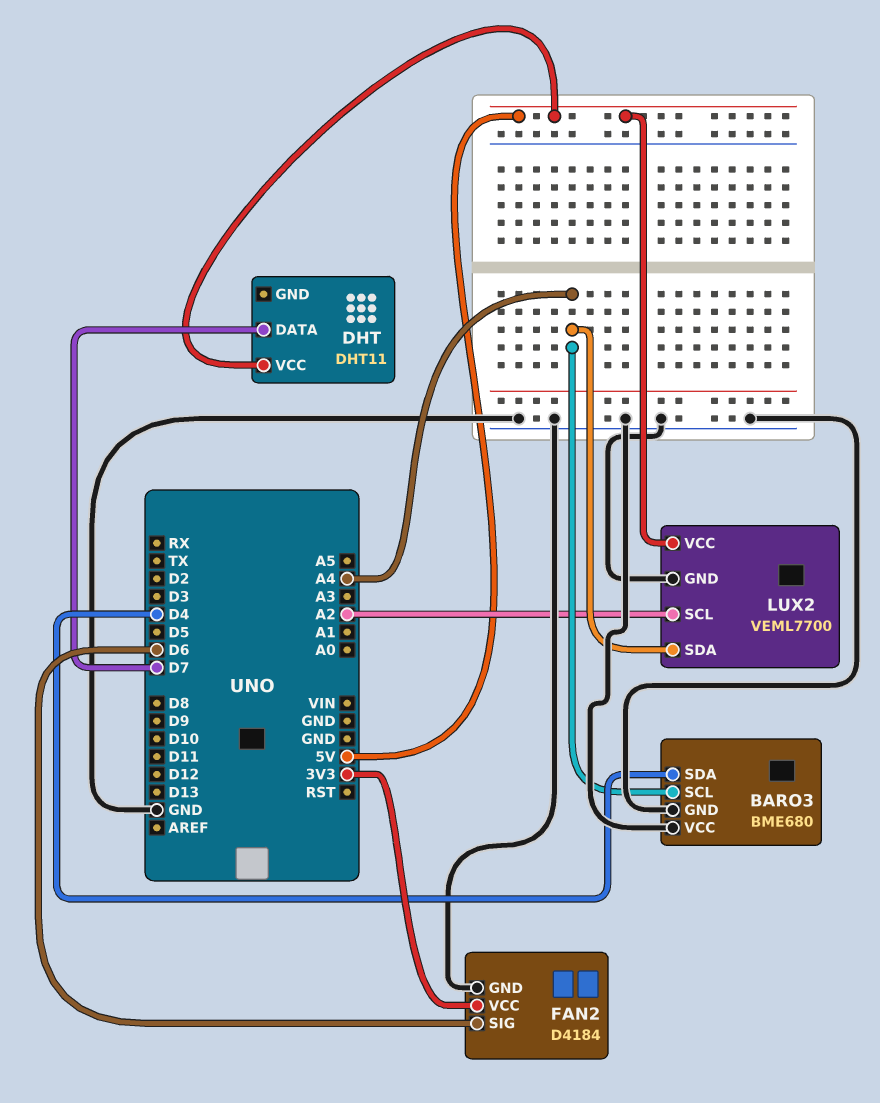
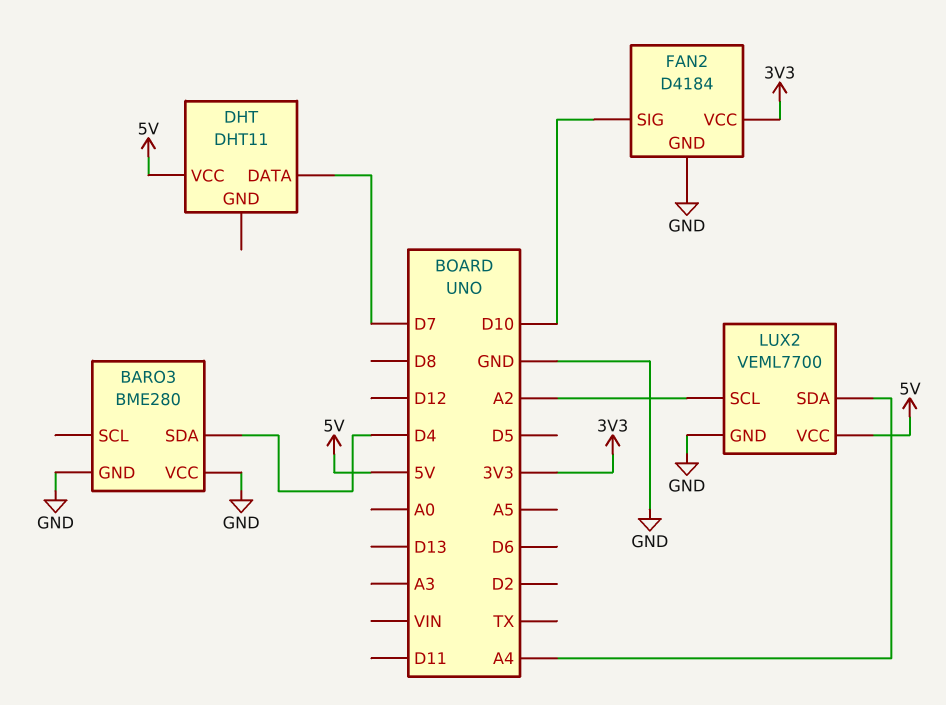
BARO3: BME680 -> BME280
BARO3 pin SCL: A4 -> none
FAN2 pin SIG: D6 -> D10

